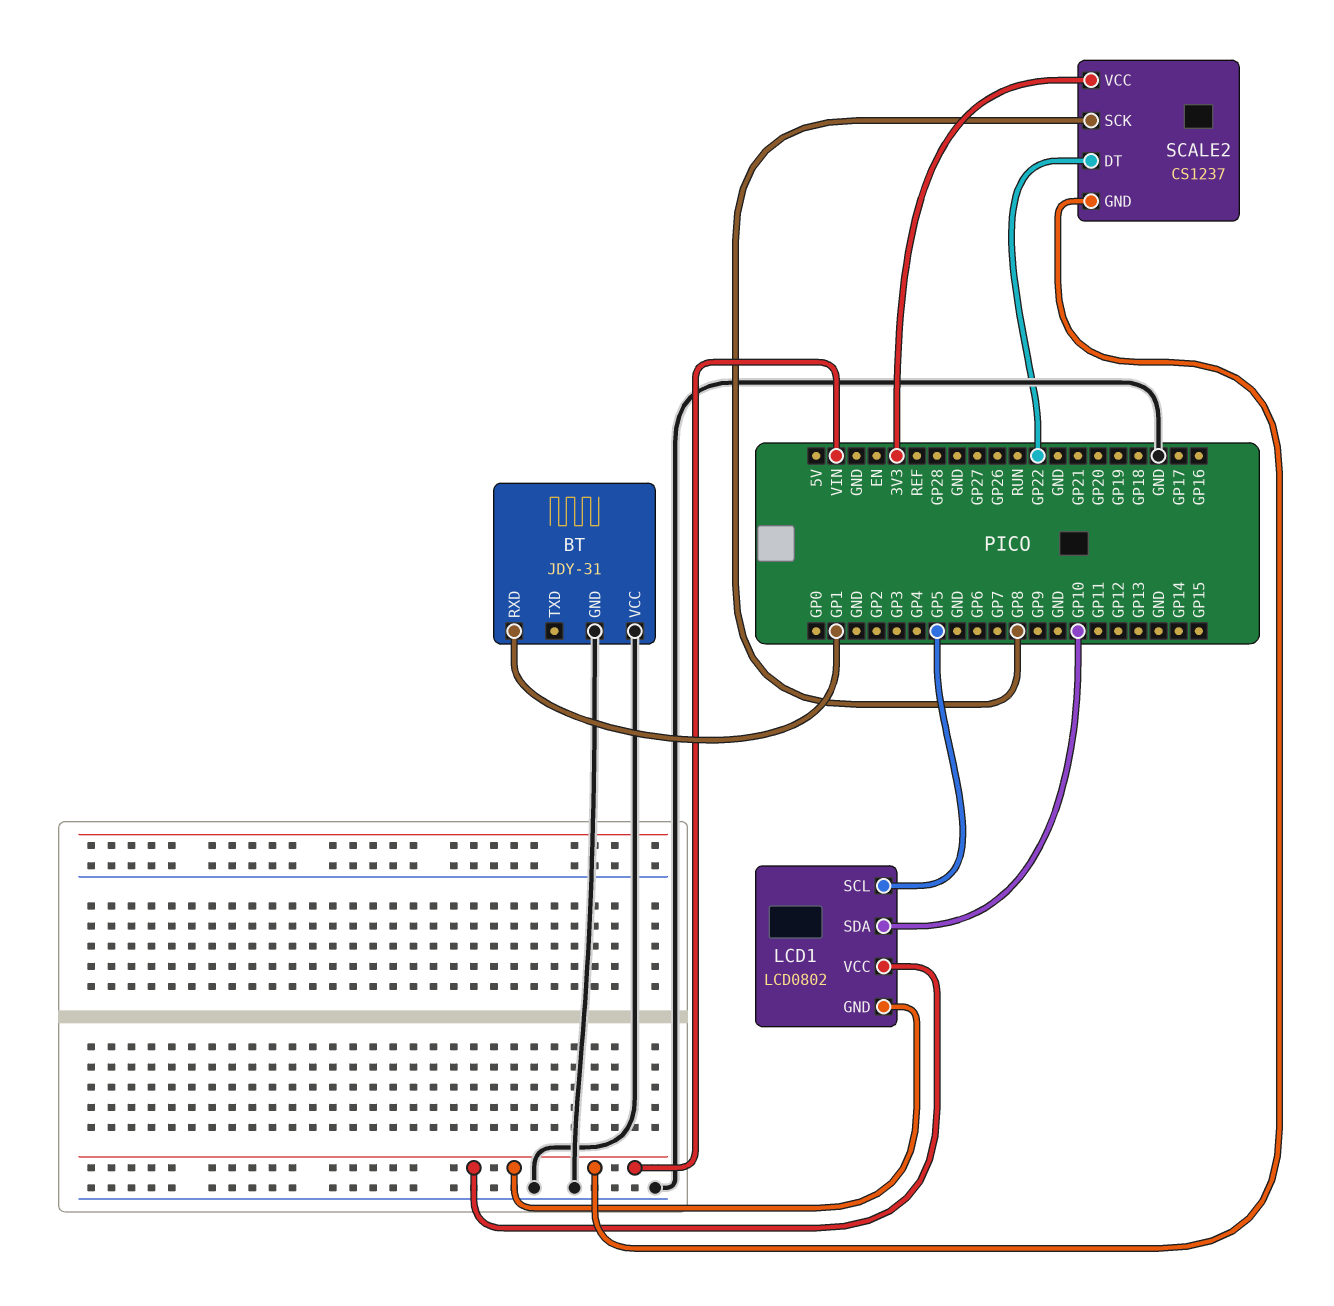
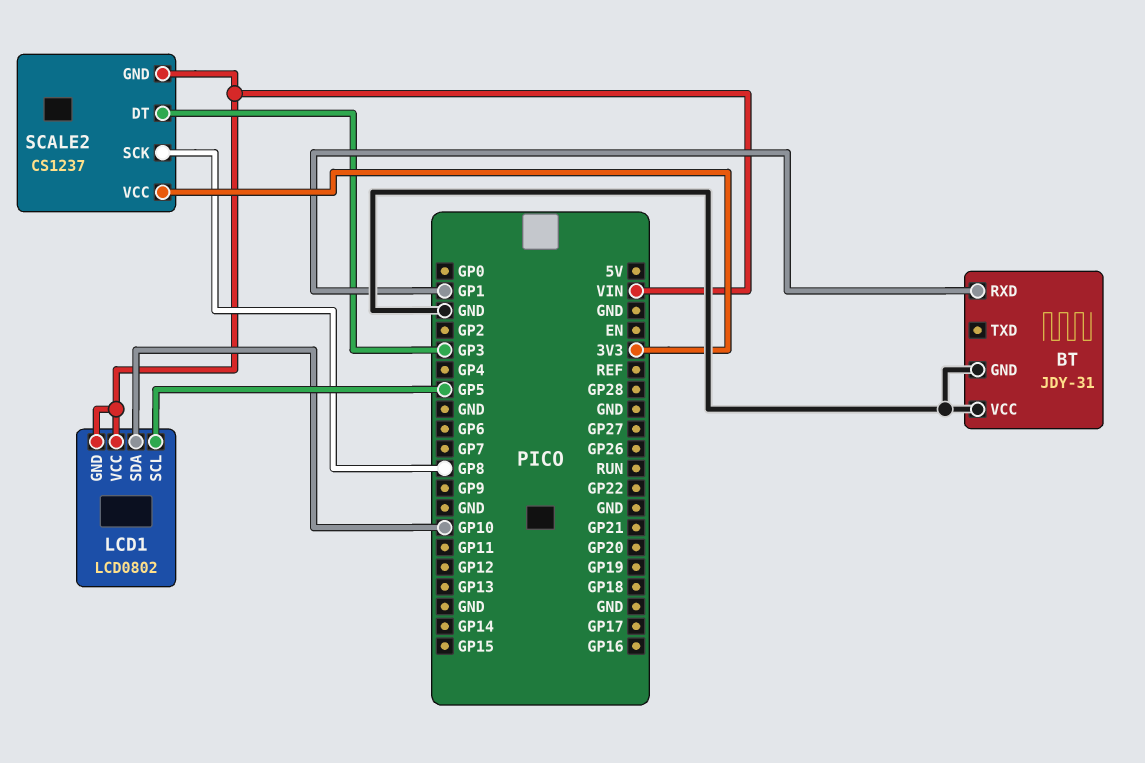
SCALE2 pin DT: GP22 -> GP3

